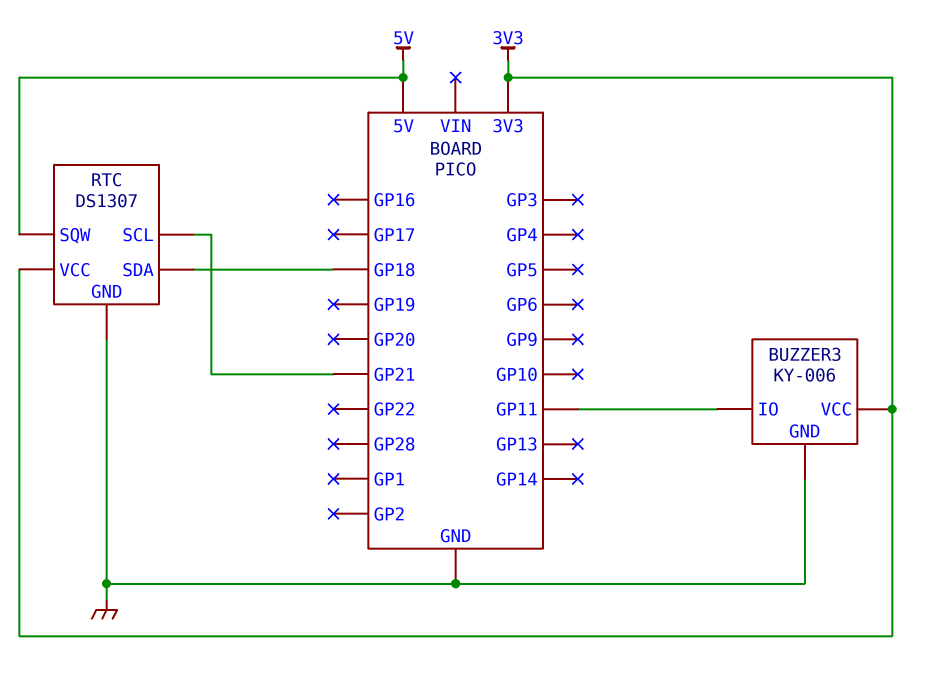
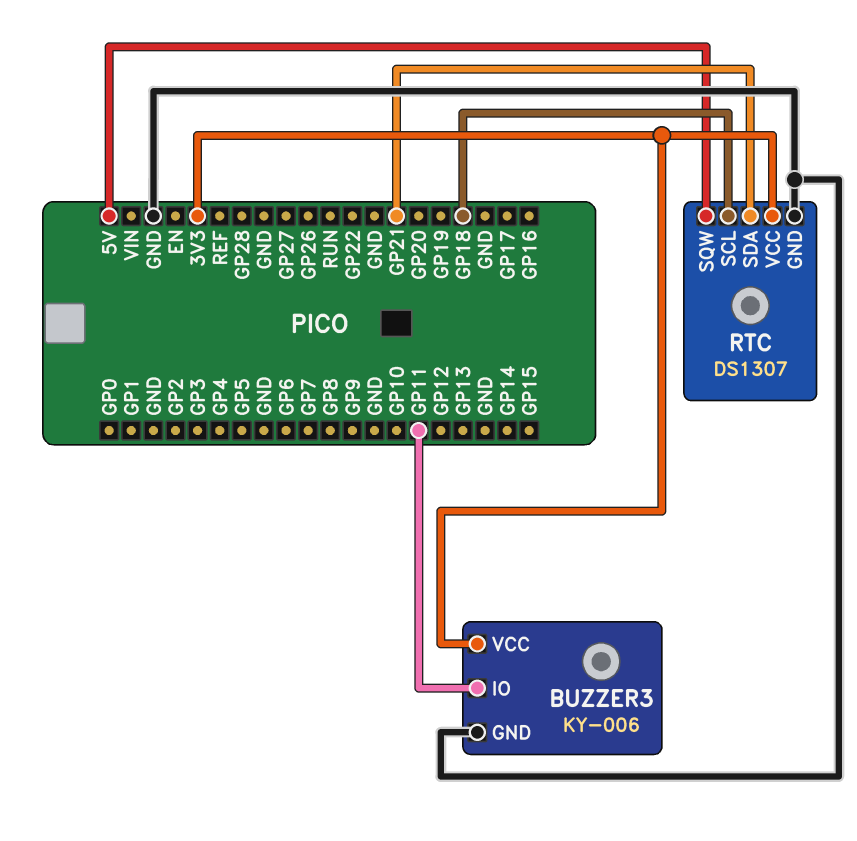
RTC pin SCL: GP21 -> GP18
RTC pin SDA: GP18 -> GP21

